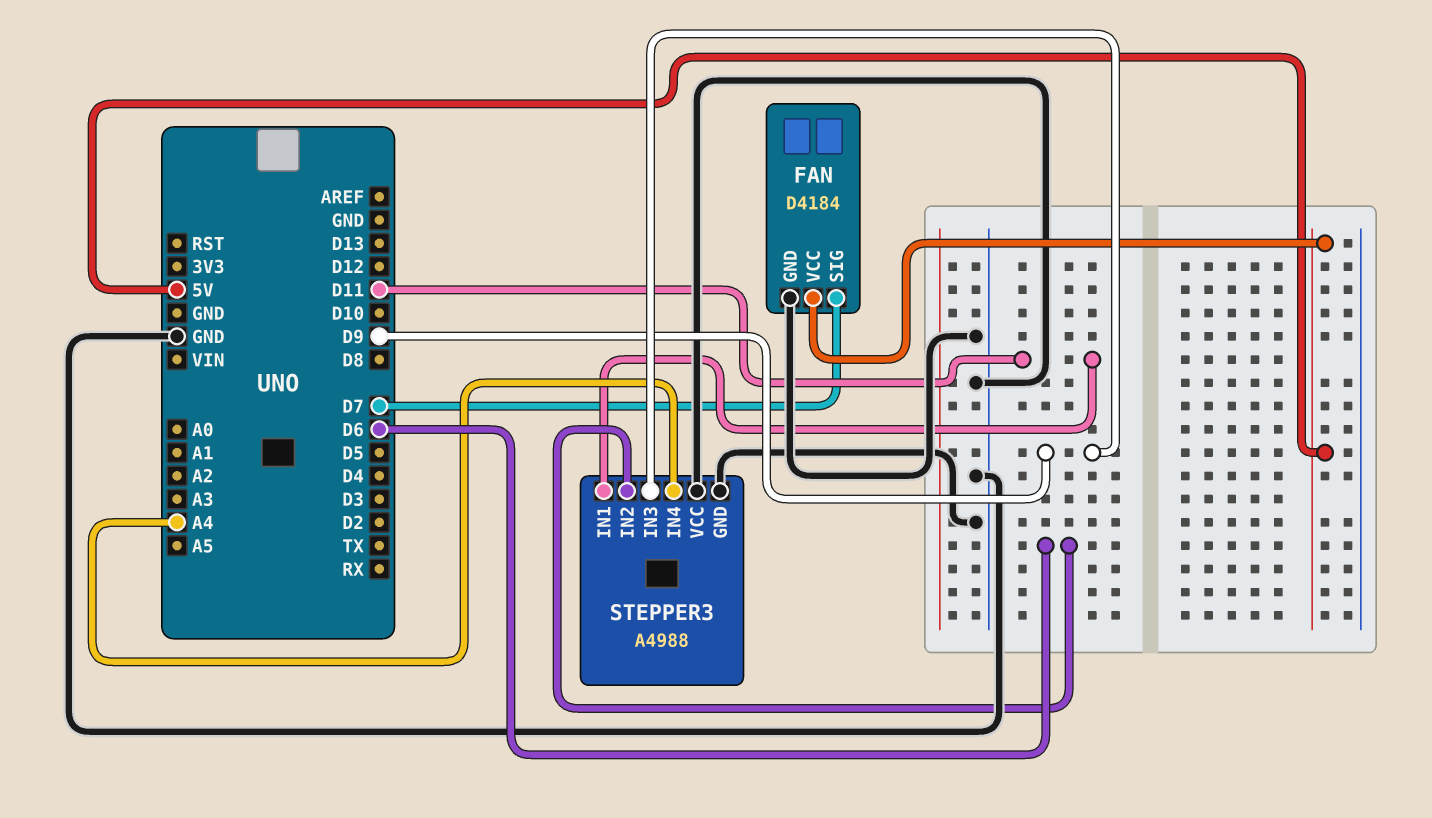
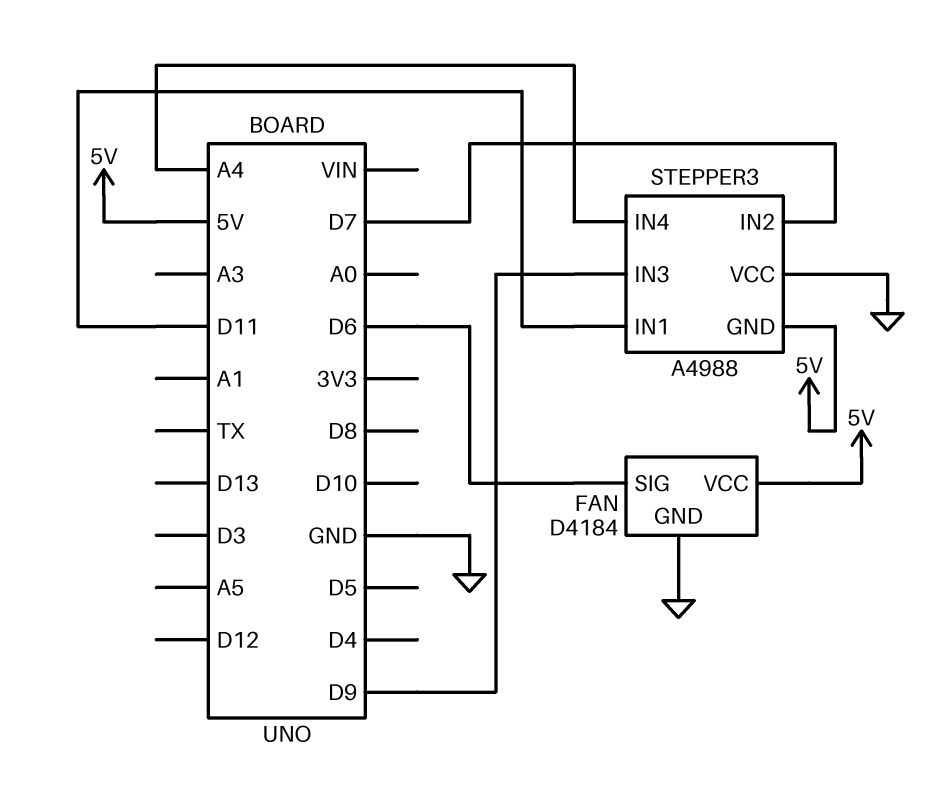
FAN pin SIG: D7 -> D6
STEPPER3 pin GND: GND -> 5V
STEPPER3 pin IN2: D6 -> D7

